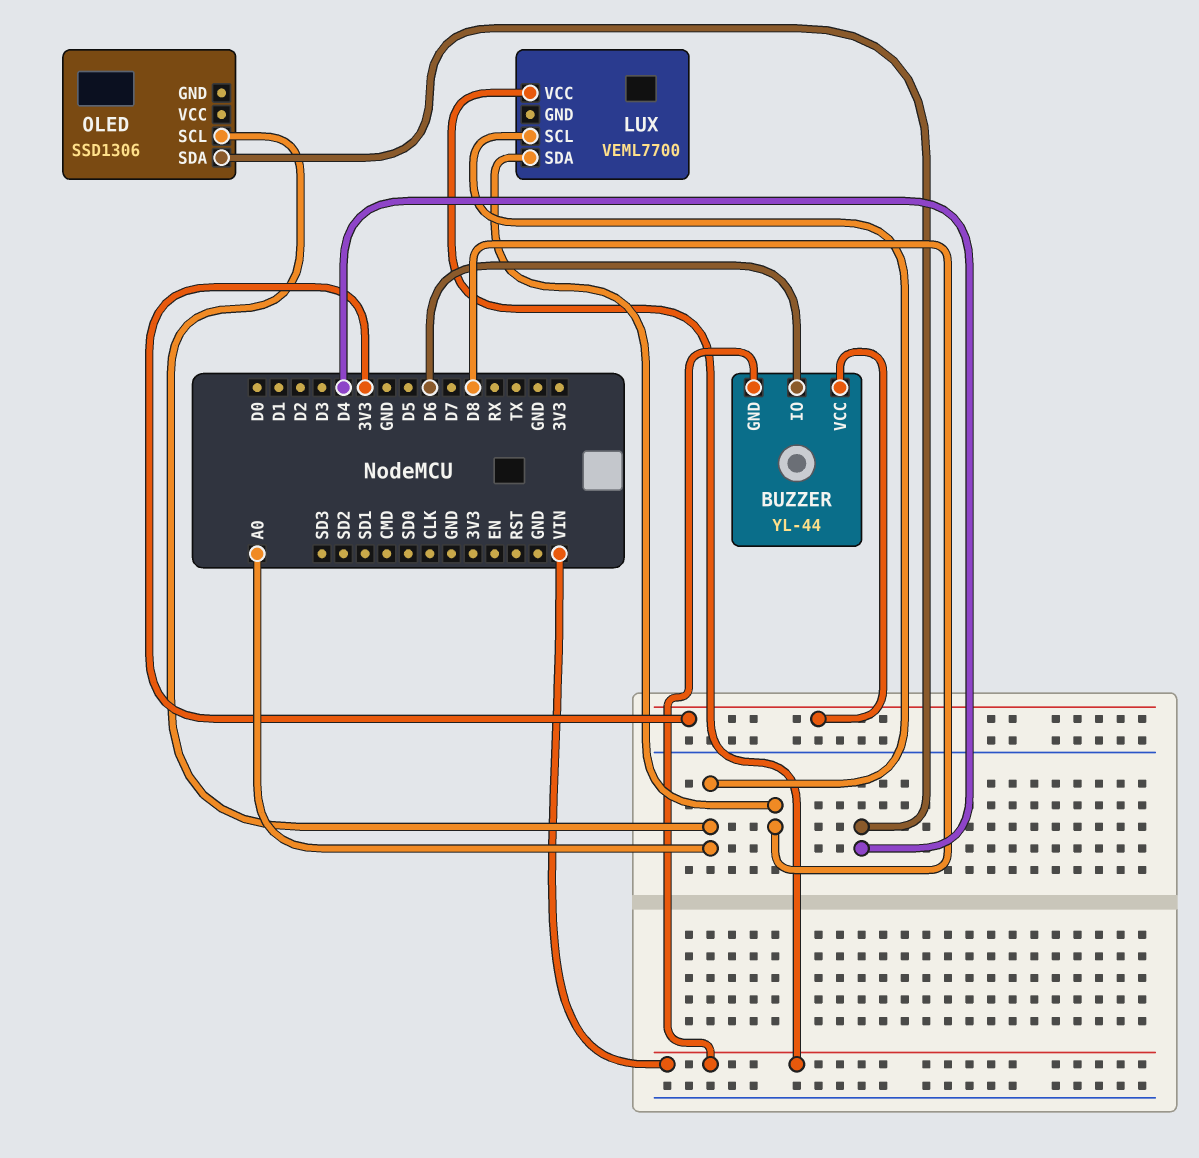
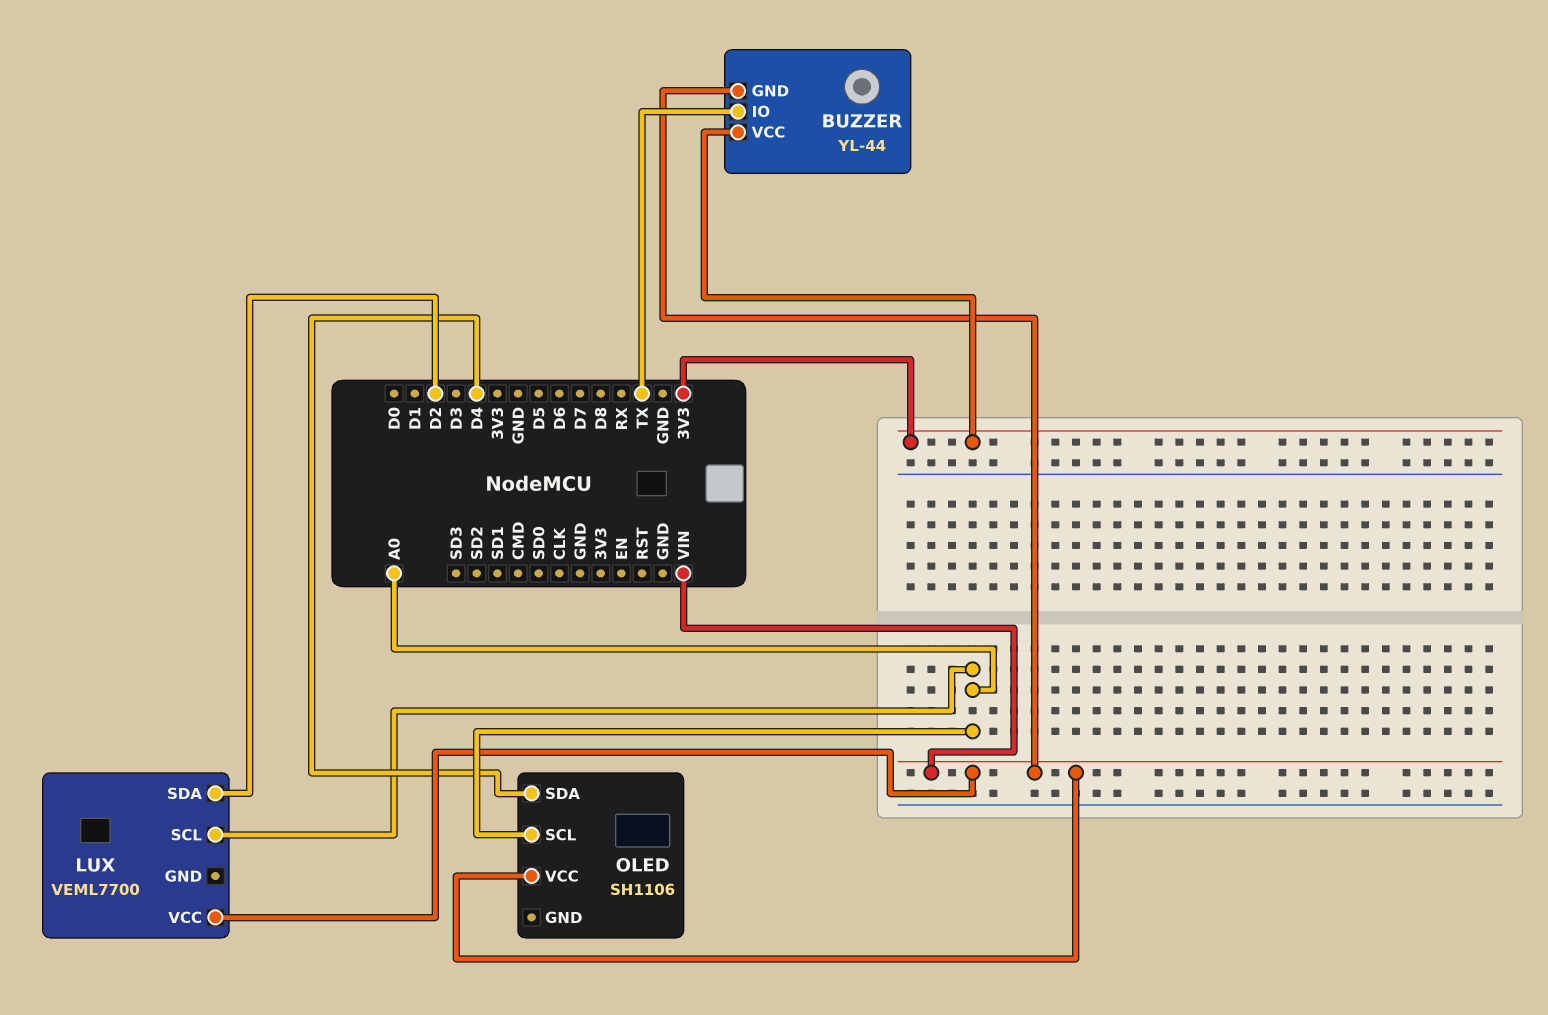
BUZZER pin IO: D6 -> TX
LUX pin SDA: D8 -> D2
OLED: SSD1306 -> SH1106
OLED pin VCC: none -> VIN

